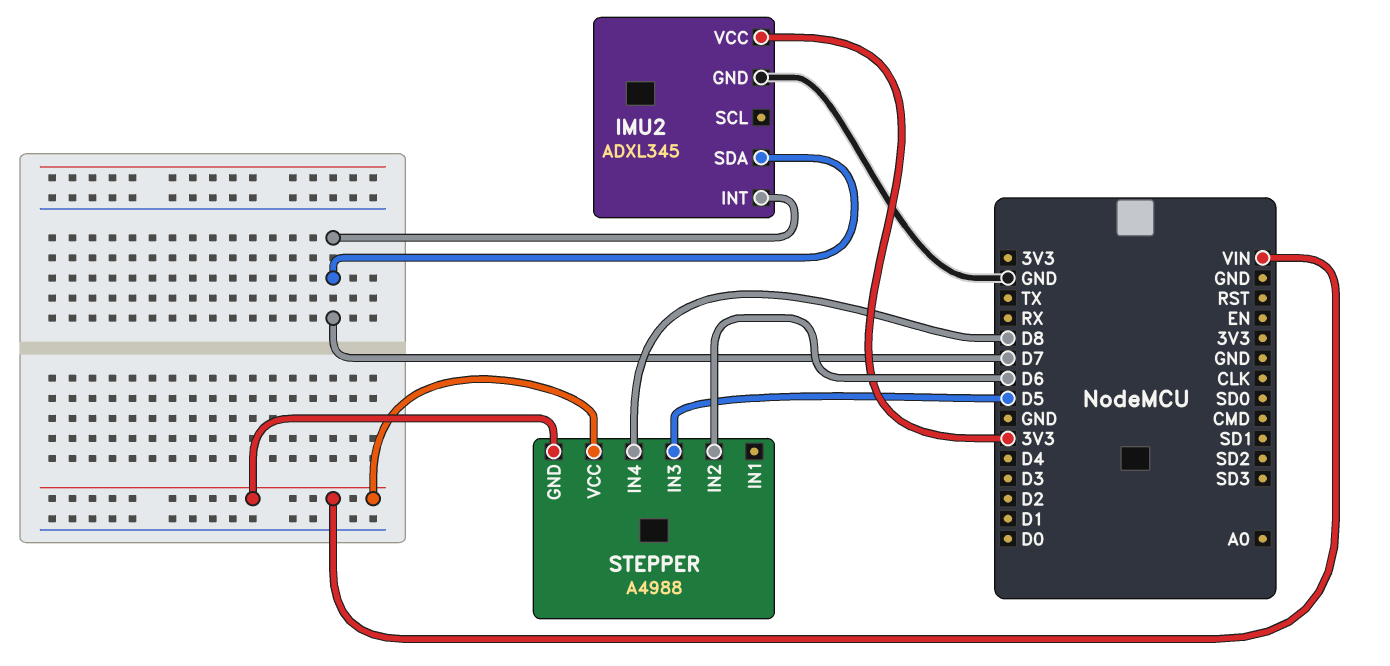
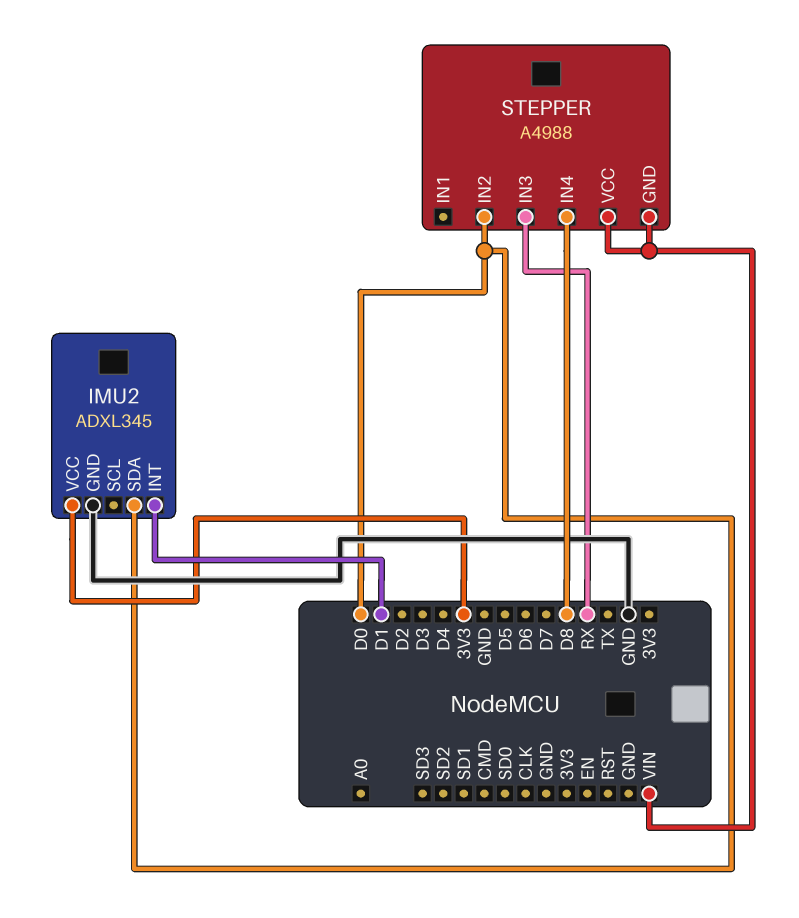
IMU2 pin INT: D7 -> D1
IMU2 pin SDA: D7 -> D0
STEPPER pin IN2: D6 -> D0
STEPPER pin IN3: D5 -> RX

